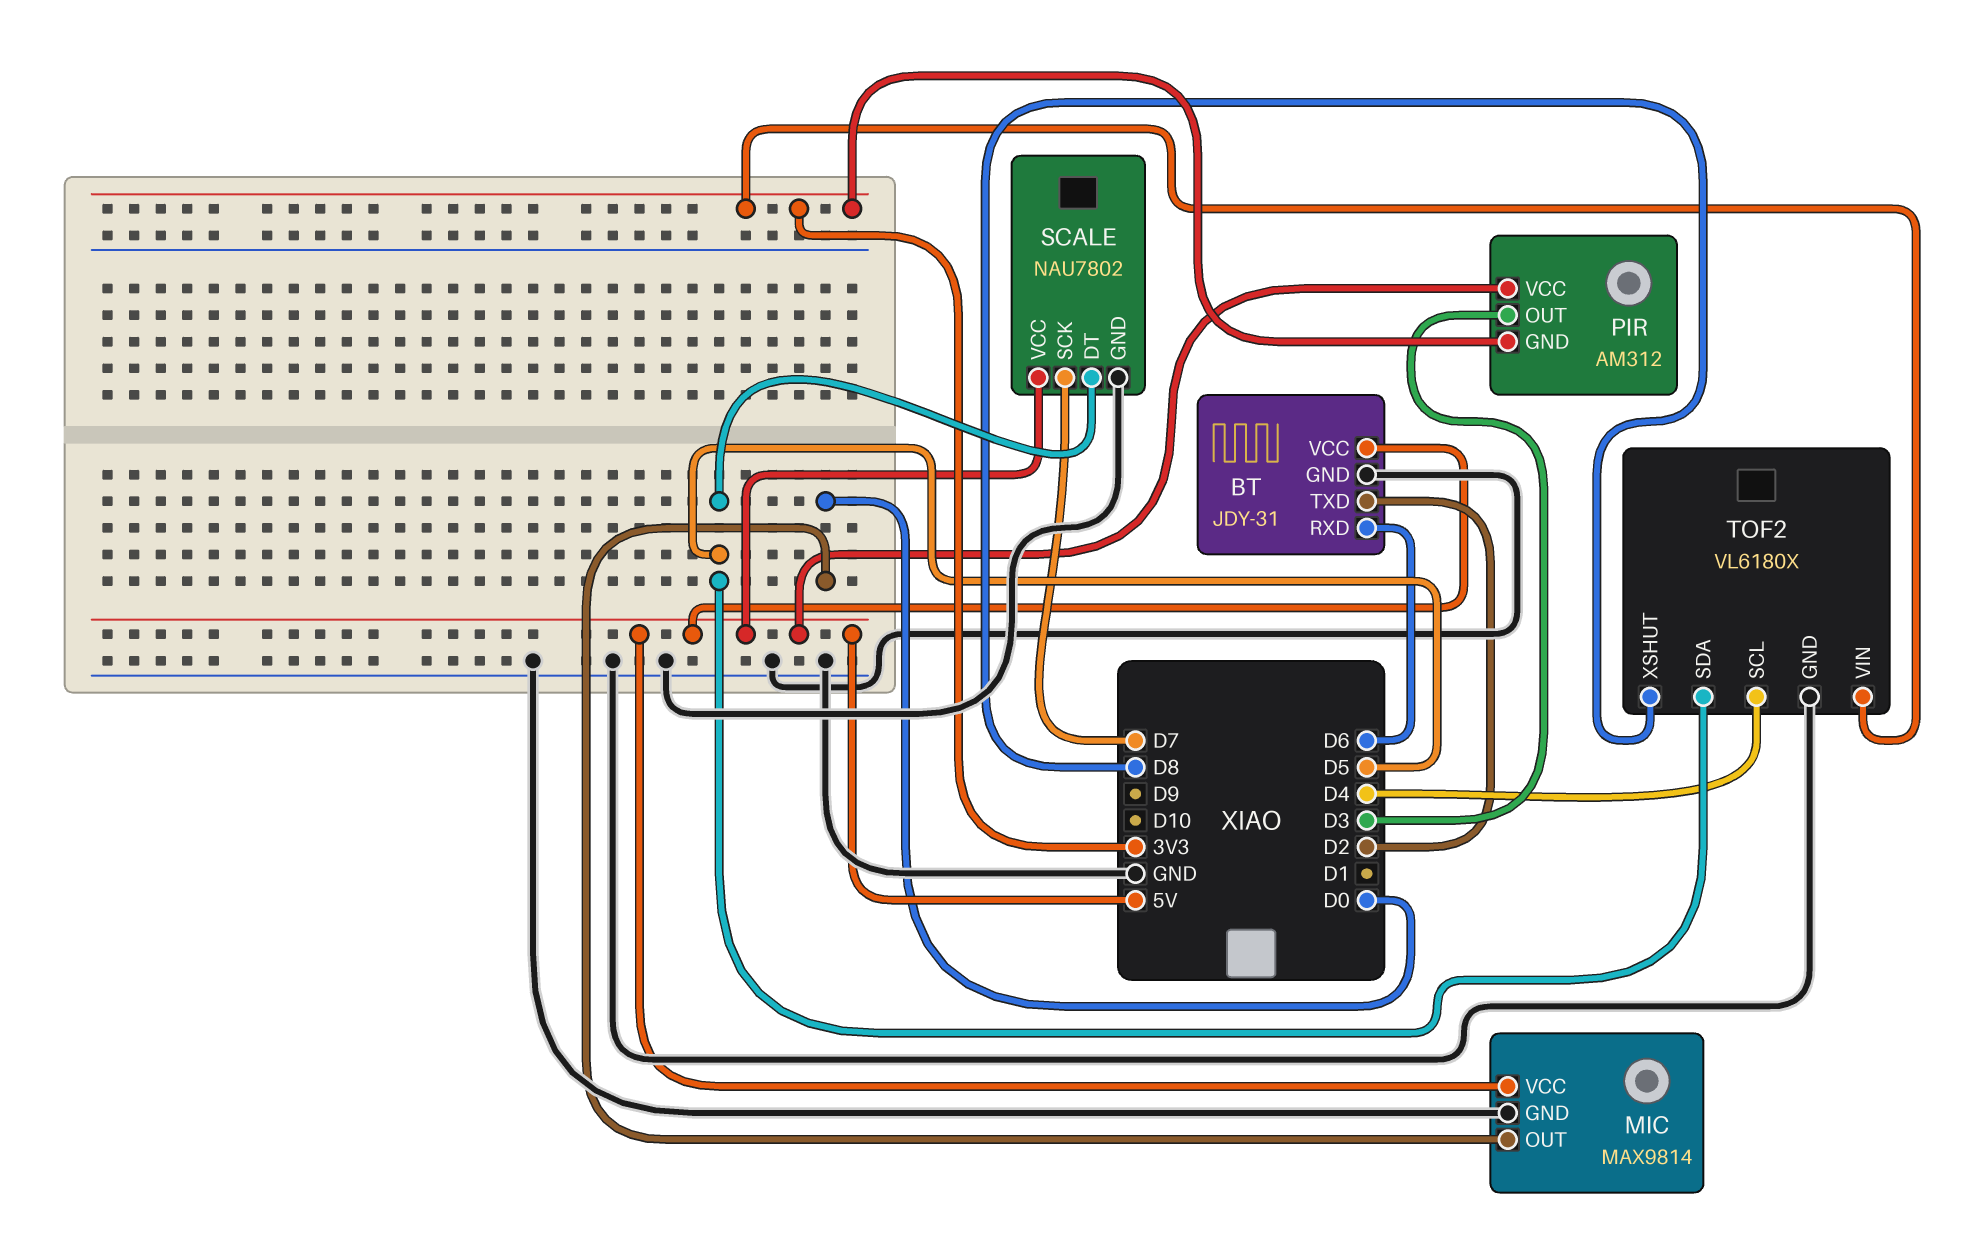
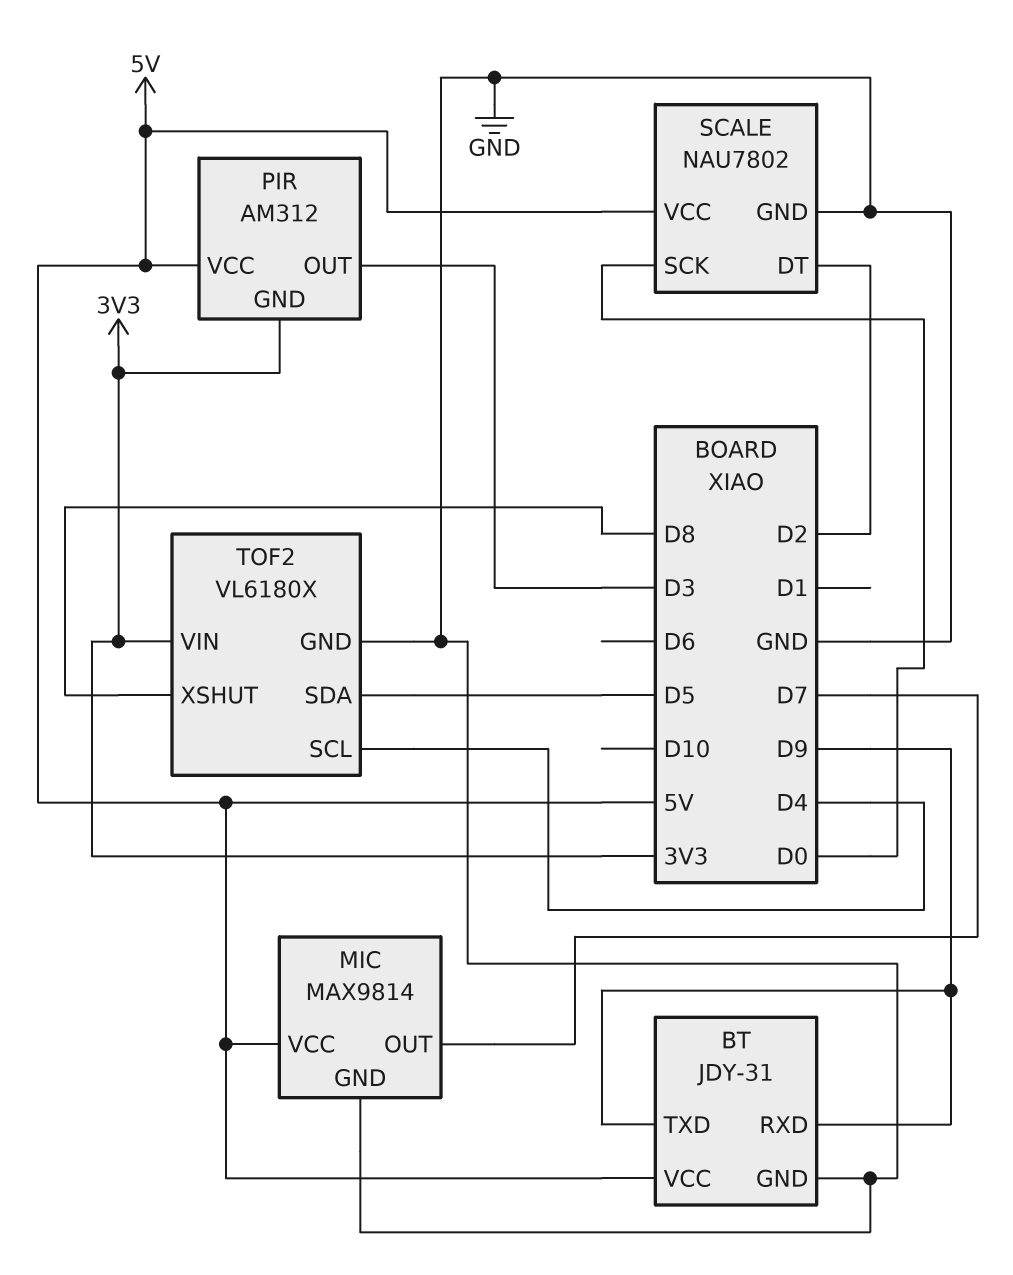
BT pin RXD: D6 -> D9
BT pin TXD: D2 -> D9
MIC pin OUT: D0 -> D7
SCALE pin DT: D5 -> D2
SCALE pin SCK: D7 -> D0

